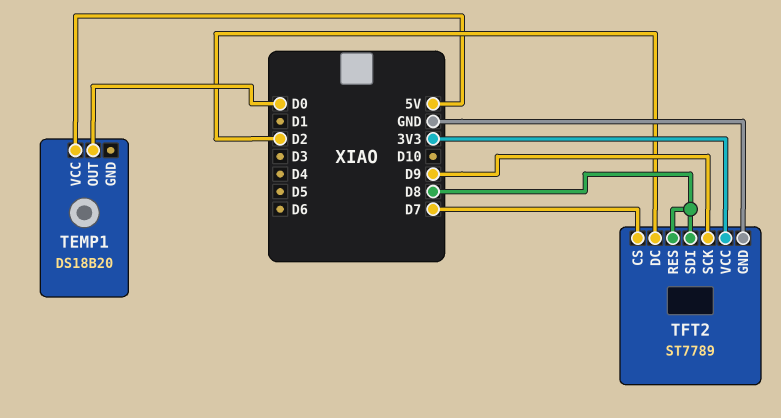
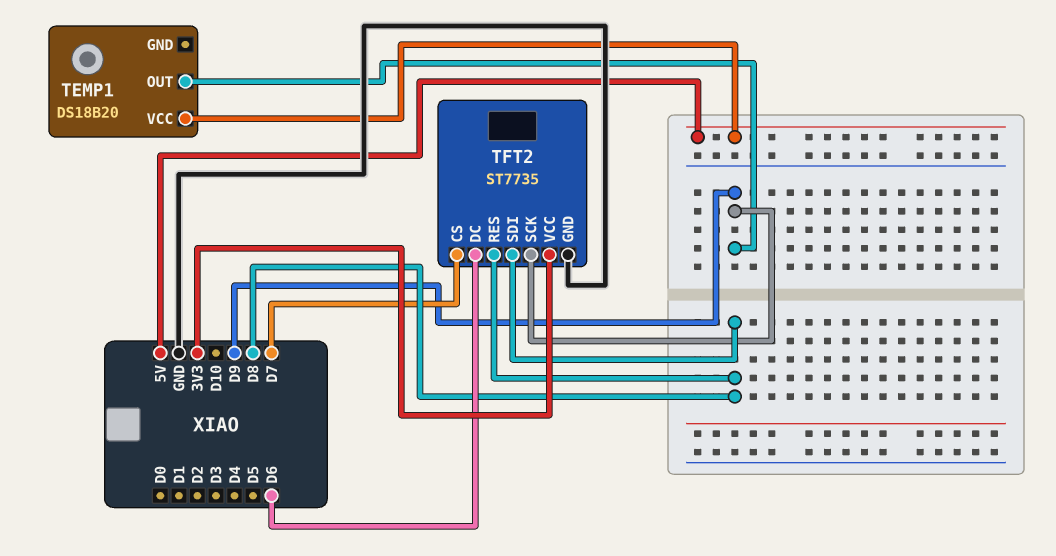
TEMP1 pin OUT: D0 -> D9
TFT2: ST7789 -> ST7735
TFT2 pin DC: D2 -> D6

